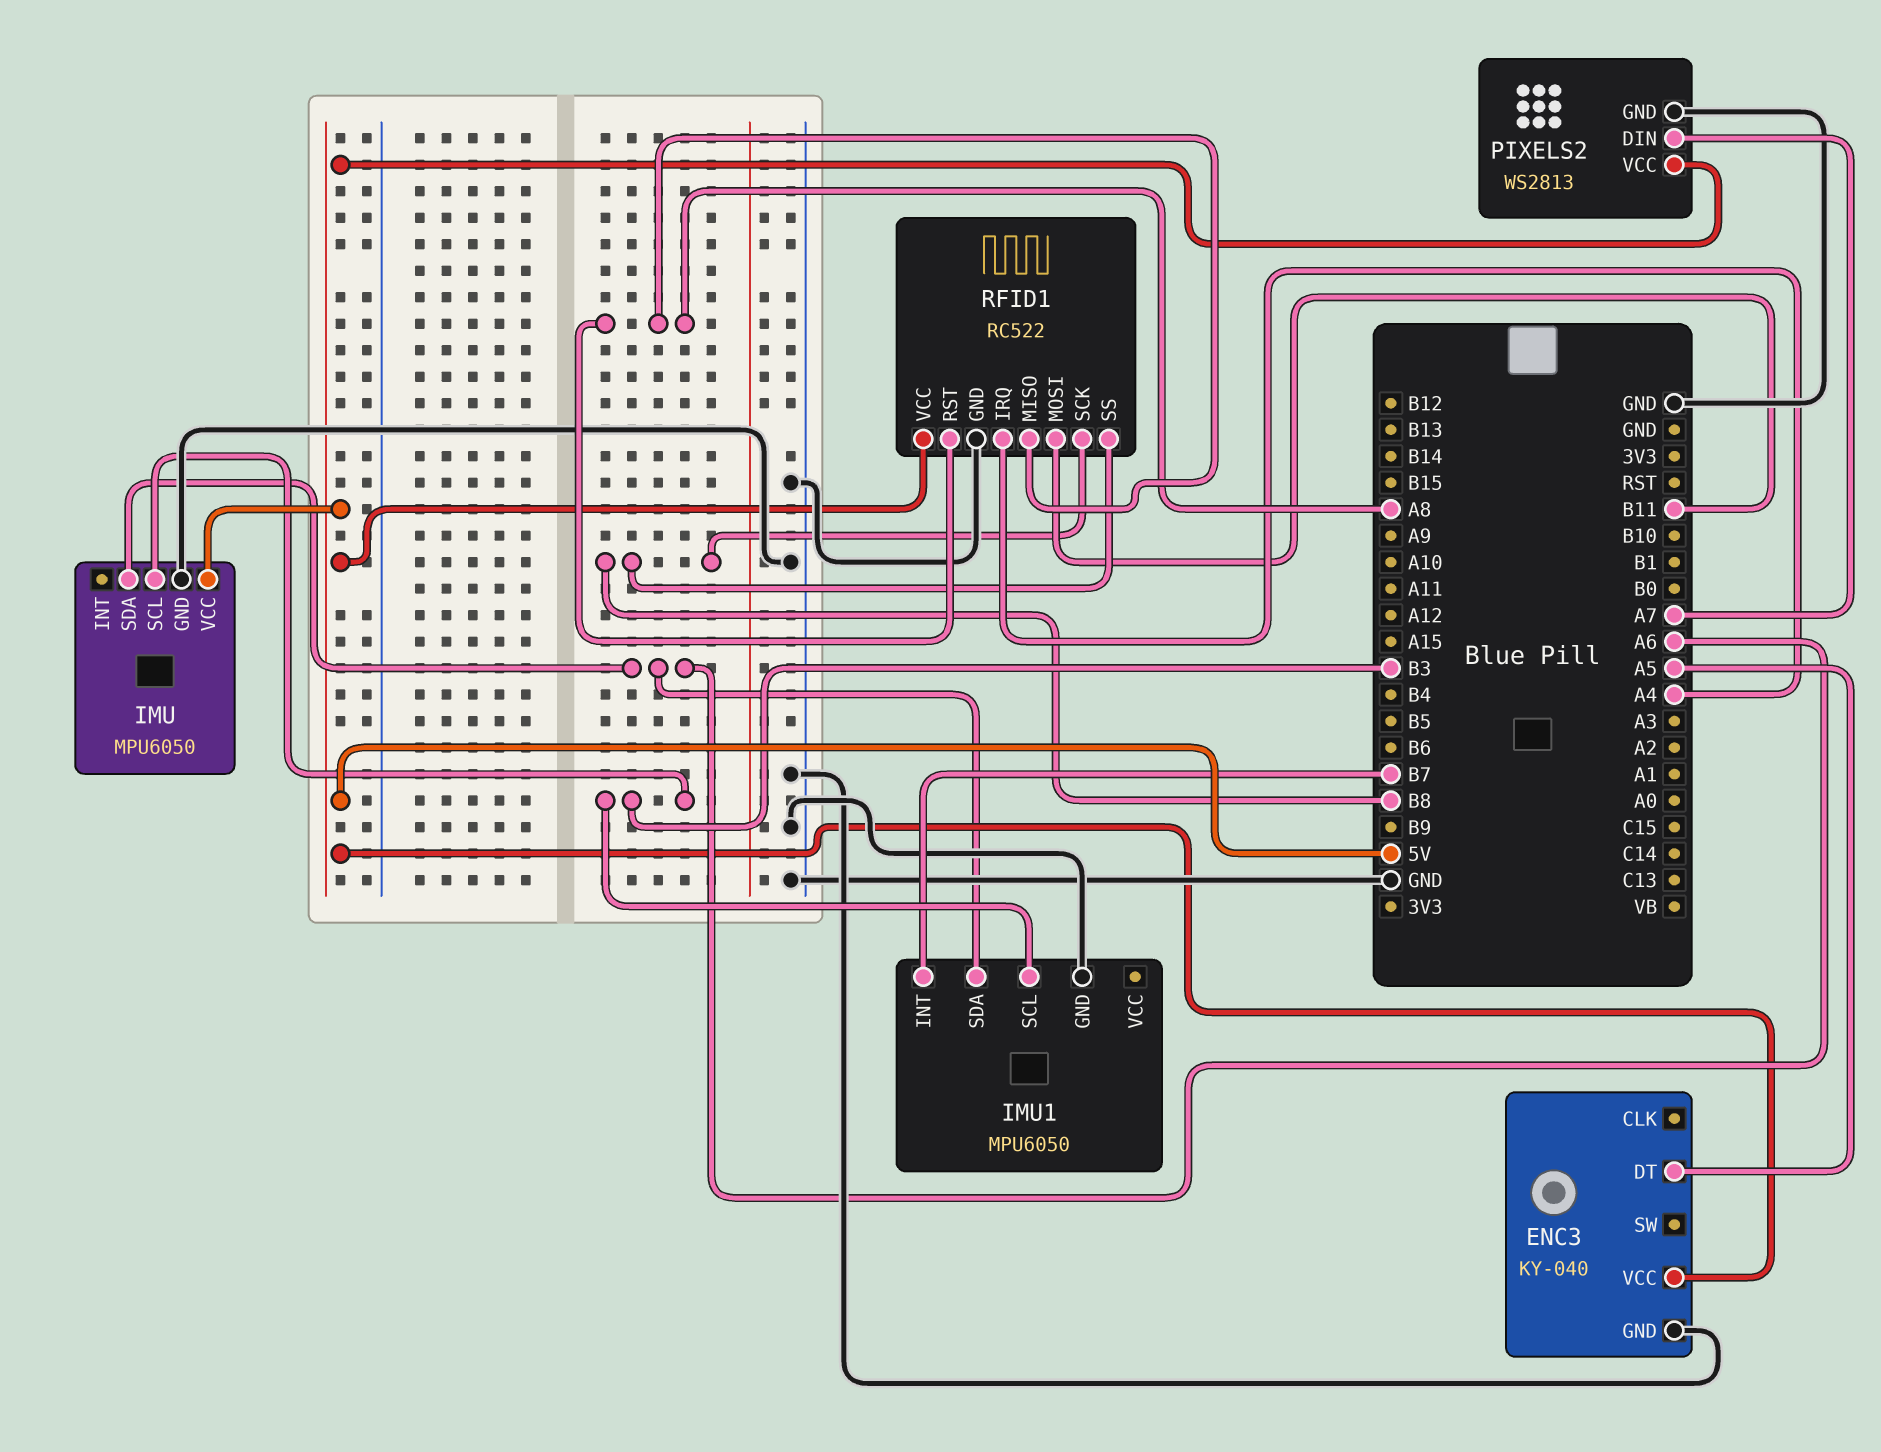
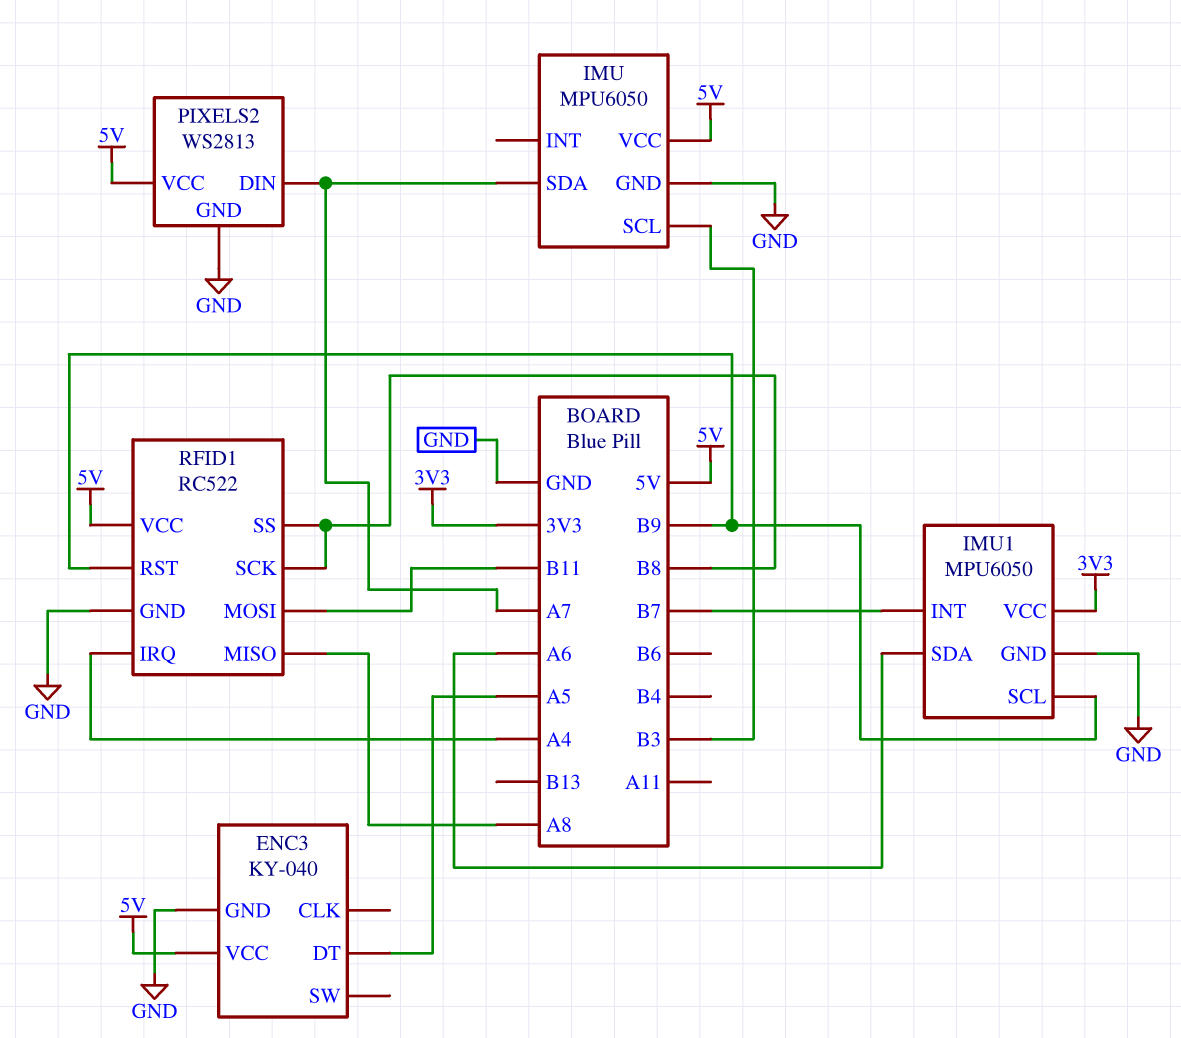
IMU pin SDA: A6 -> A7
IMU1 pin SCL: B3 -> B9
IMU1 pin VCC: none -> 3V3
RFID1 pin RST: A8 -> B9

